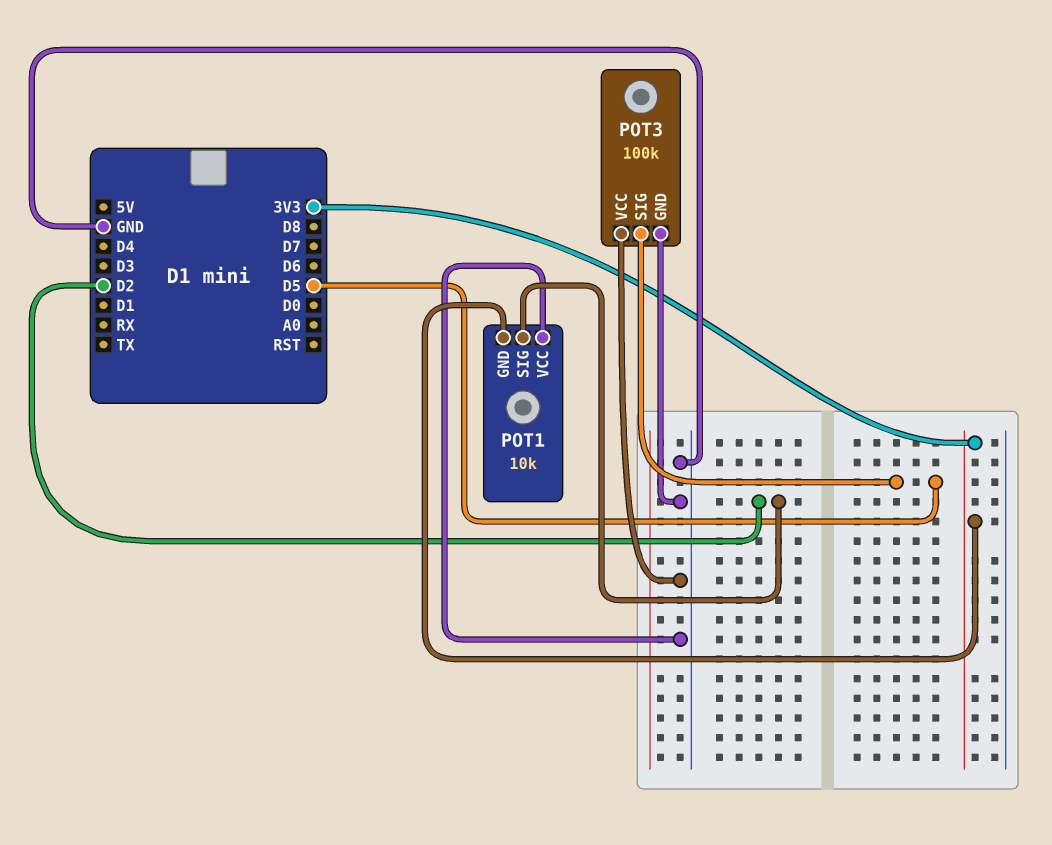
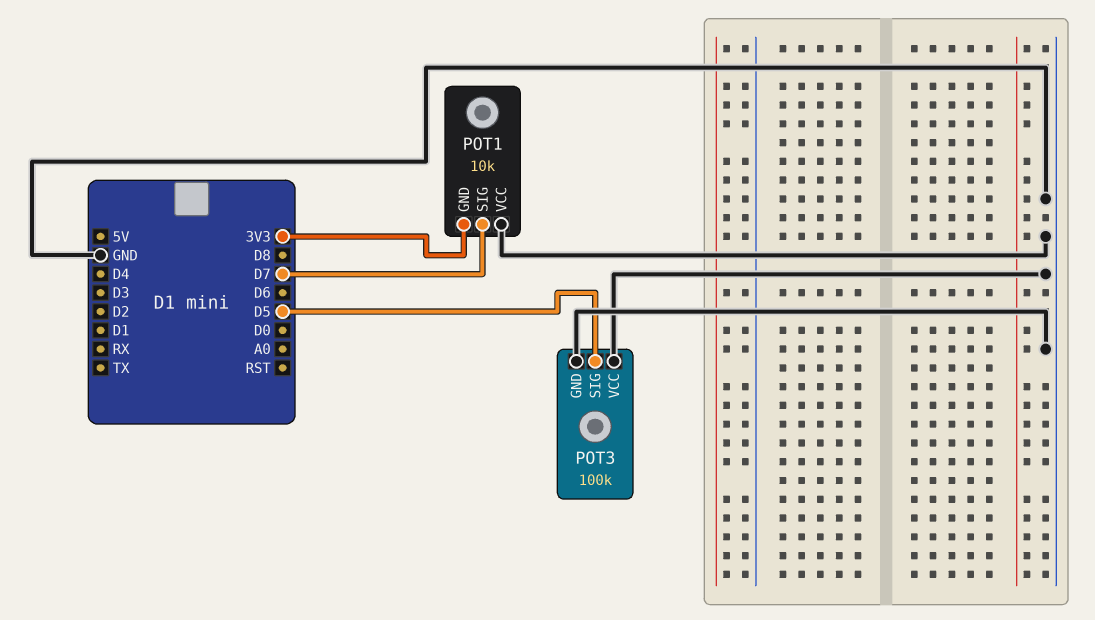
POT1 pin SIG: D2 -> D7

